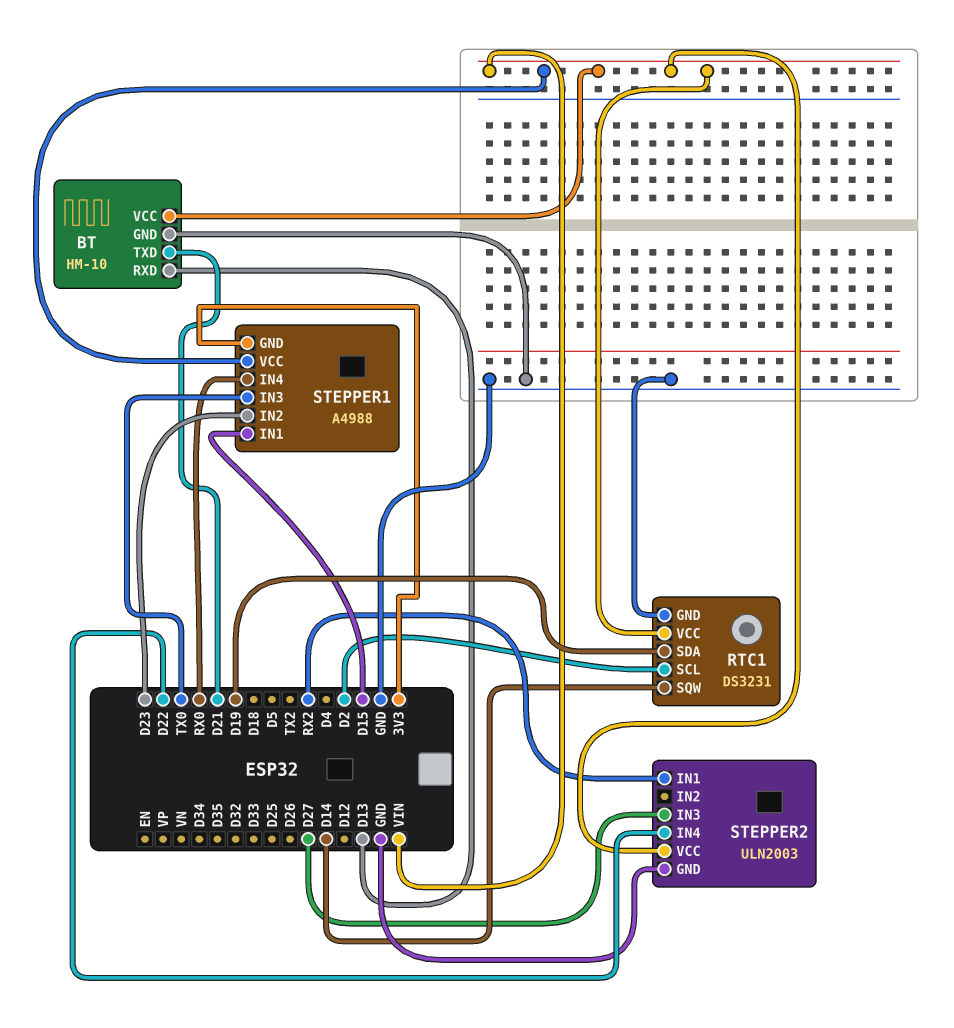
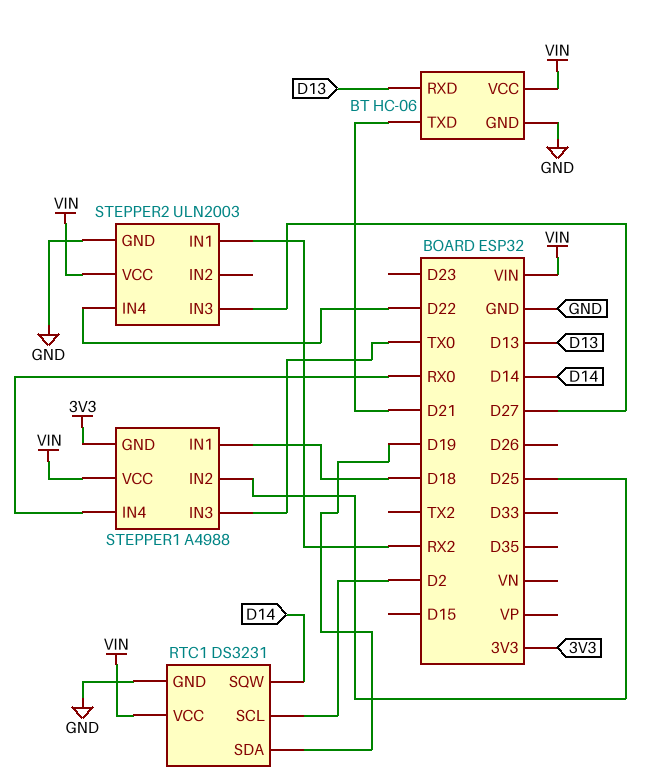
BT: HM-10 -> HC-06
STEPPER1 pin IN1: D15 -> D18
STEPPER1 pin IN2: D23 -> D25

